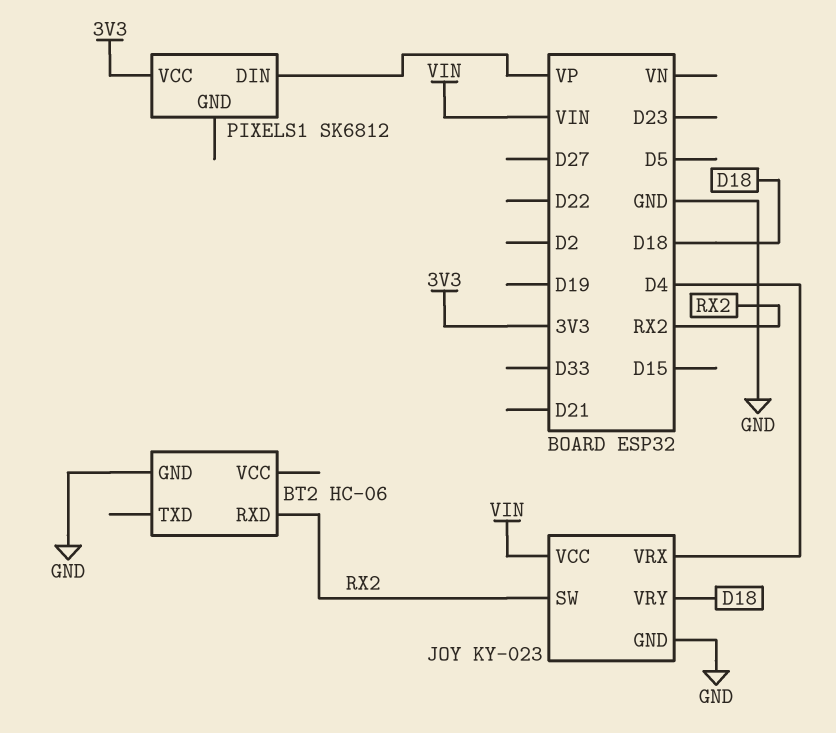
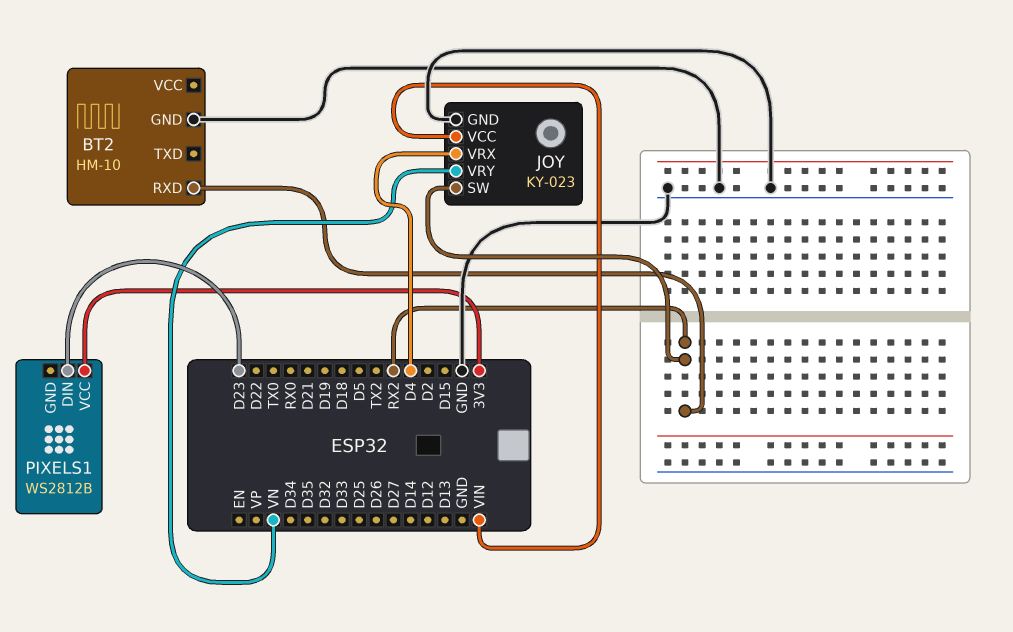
BT2: HC-06 -> HM-10
JOY pin VRY: D18 -> VN
PIXELS1: SK6812 -> WS2812B
PIXELS1 pin DIN: VP -> D23

